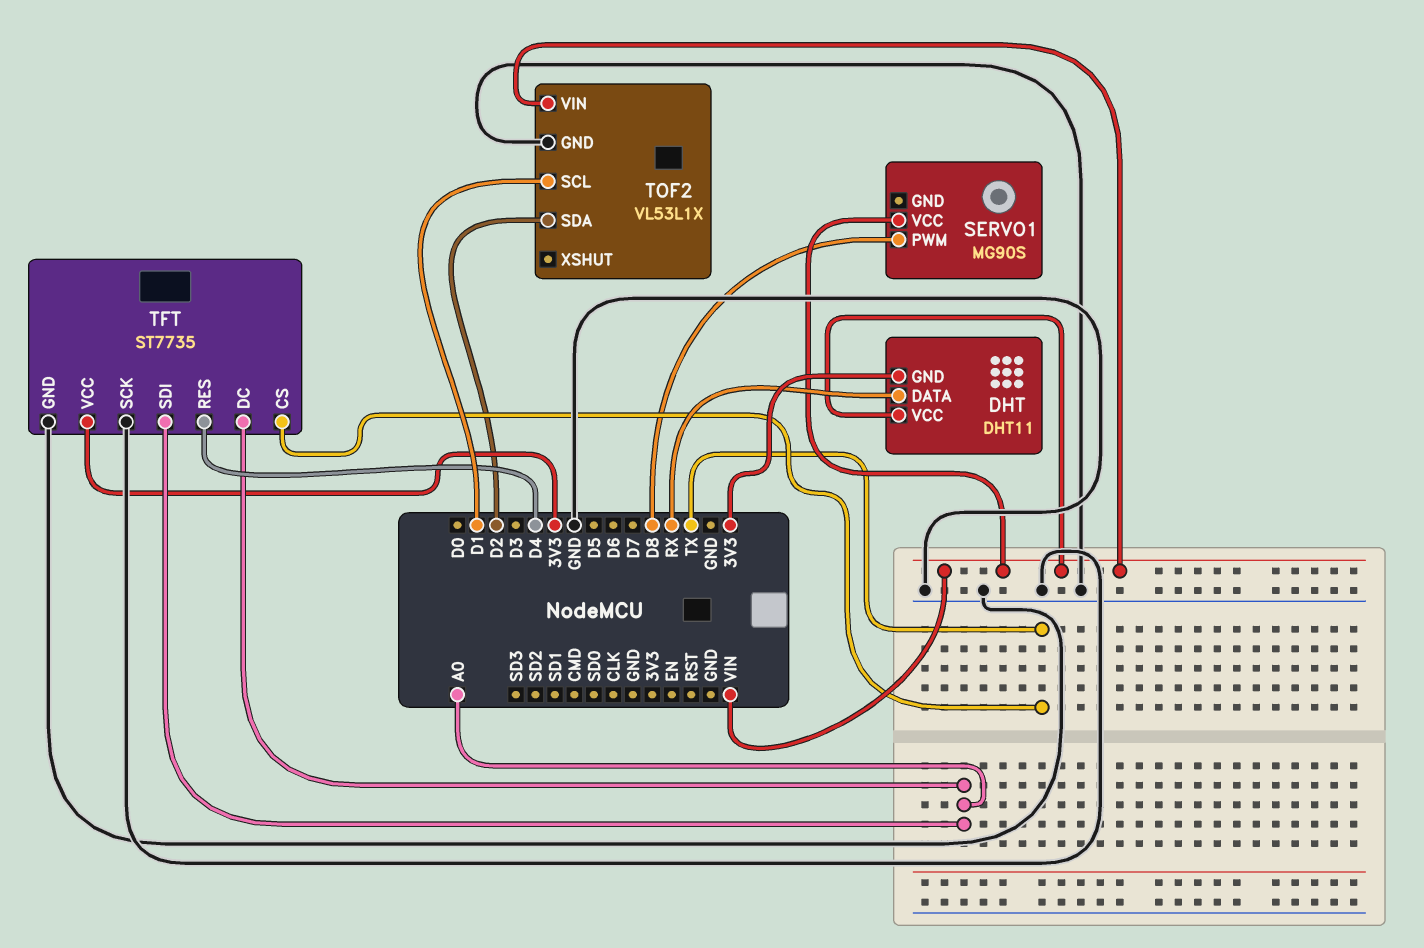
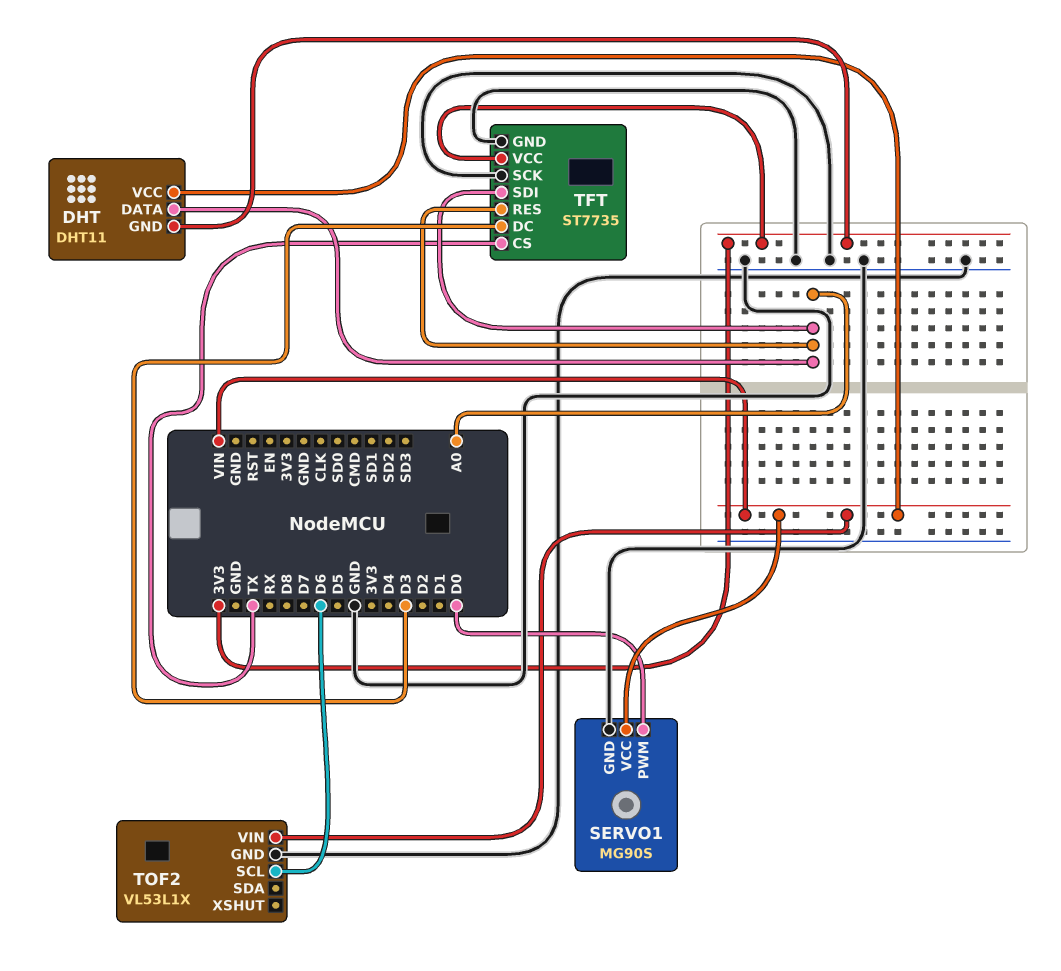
DHT pin DATA: RX -> A0
SERVO1 pin GND: none -> GND
SERVO1 pin PWM: D8 -> D0
TFT pin DC: A0 -> D3
TFT pin RES: D4 -> A0
TOF2 pin SCL: D1 -> D6
TOF2 pin SDA: D2 -> none

